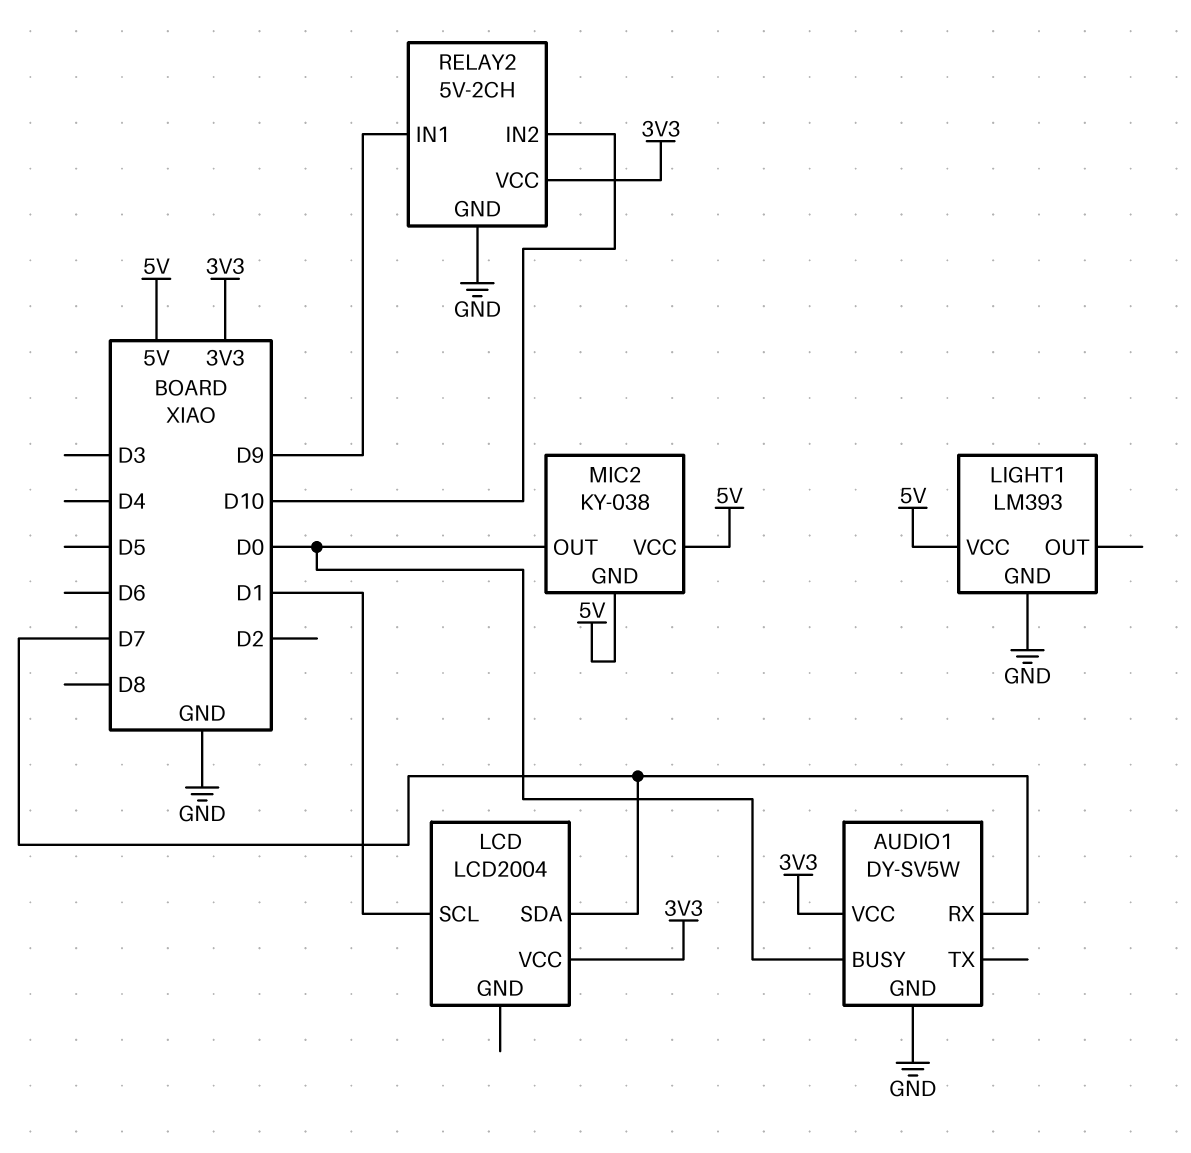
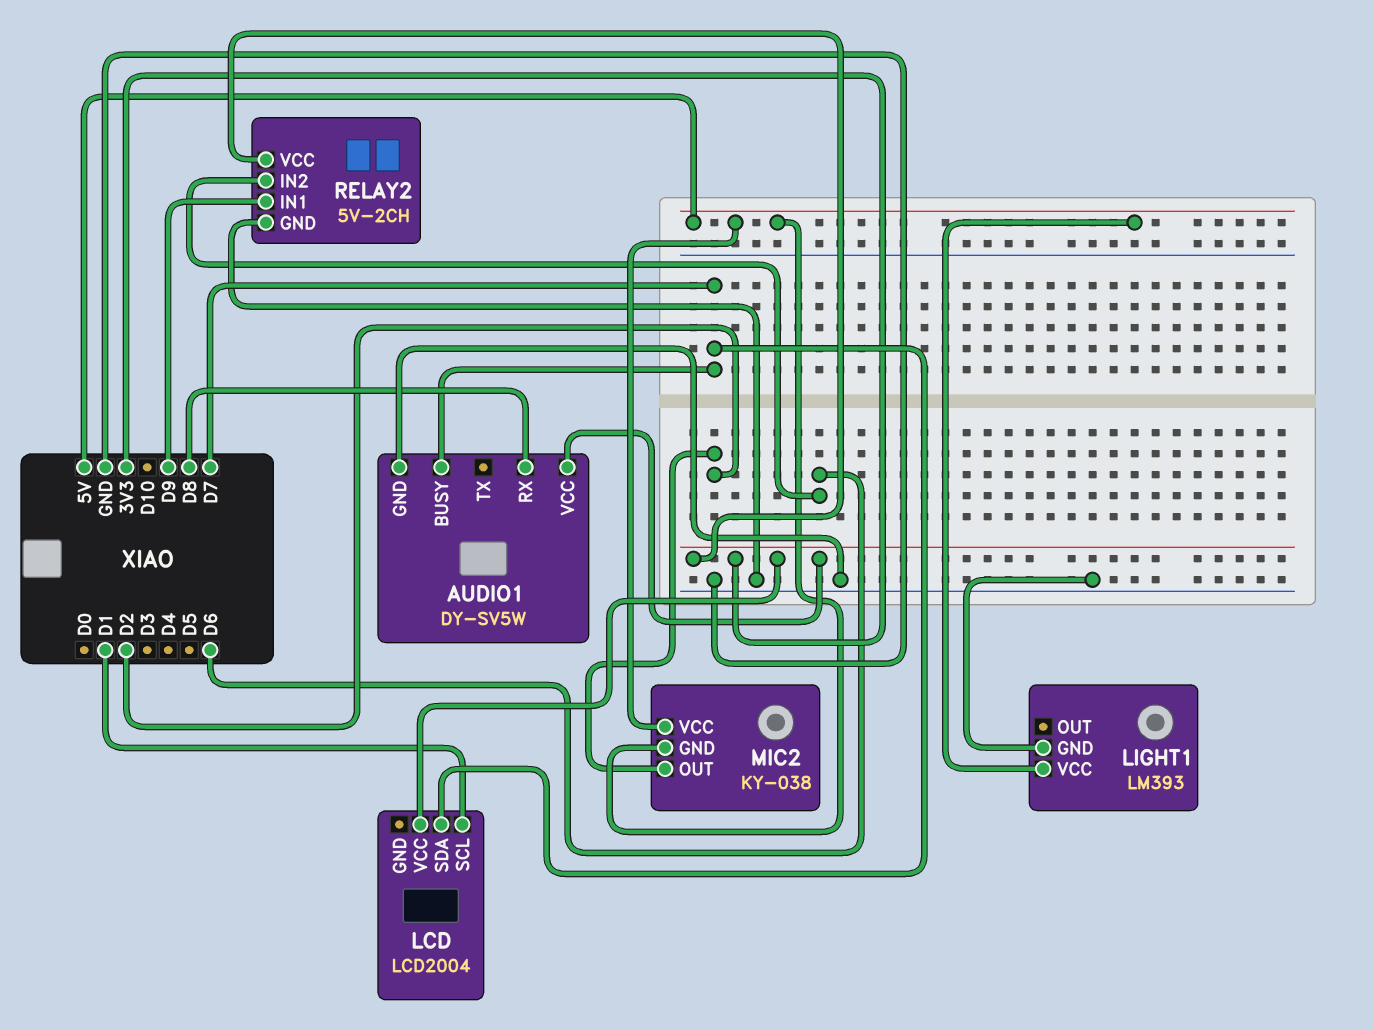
AUDIO1 pin BUSY: D0 -> D7
AUDIO1 pin RX: D7 -> D8
MIC2 pin OUT: D0 -> D2
RELAY2 pin IN2: D10 -> D6

